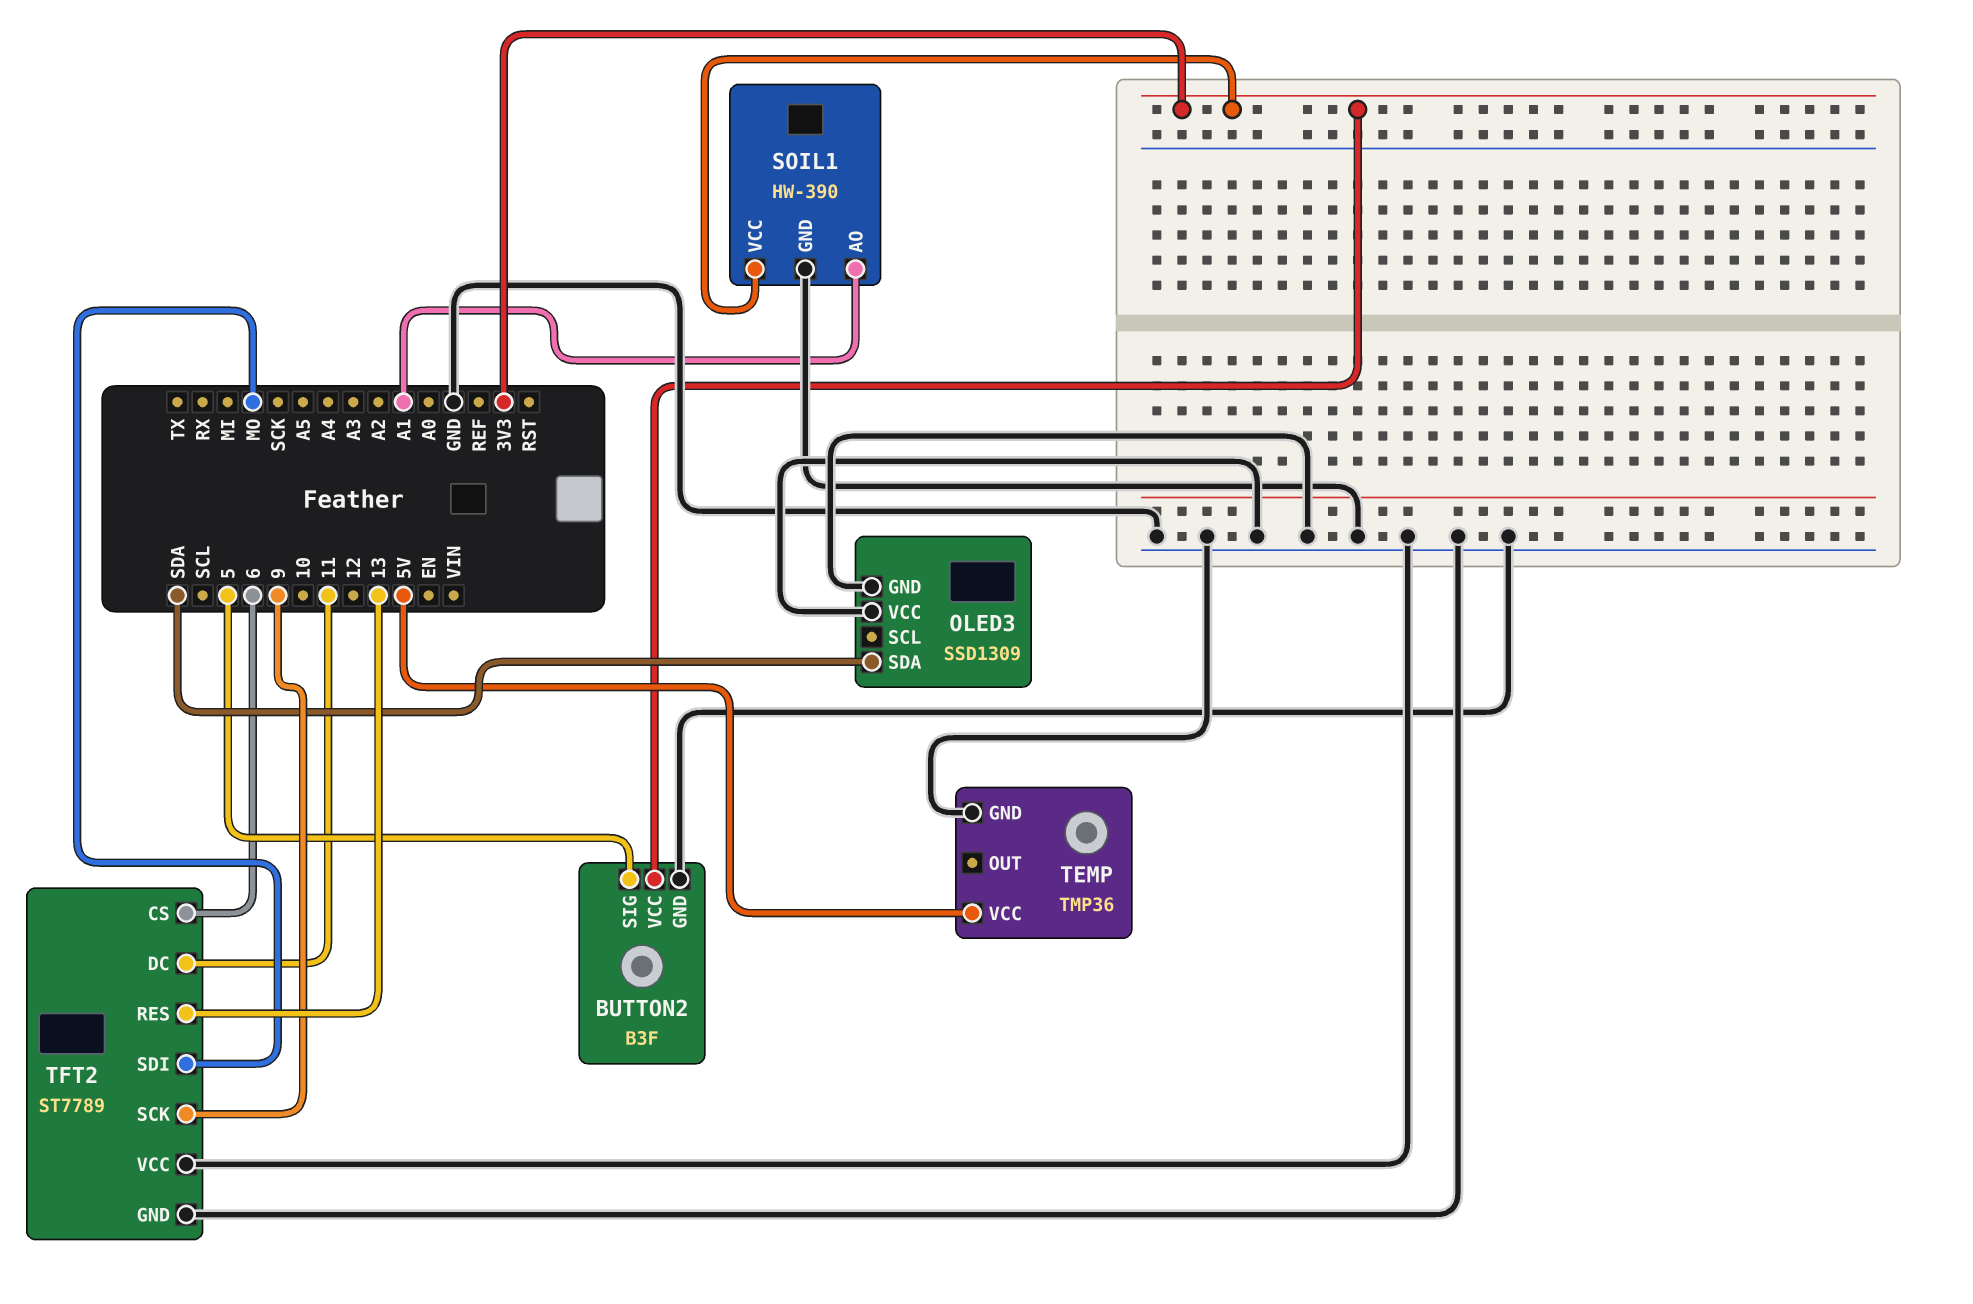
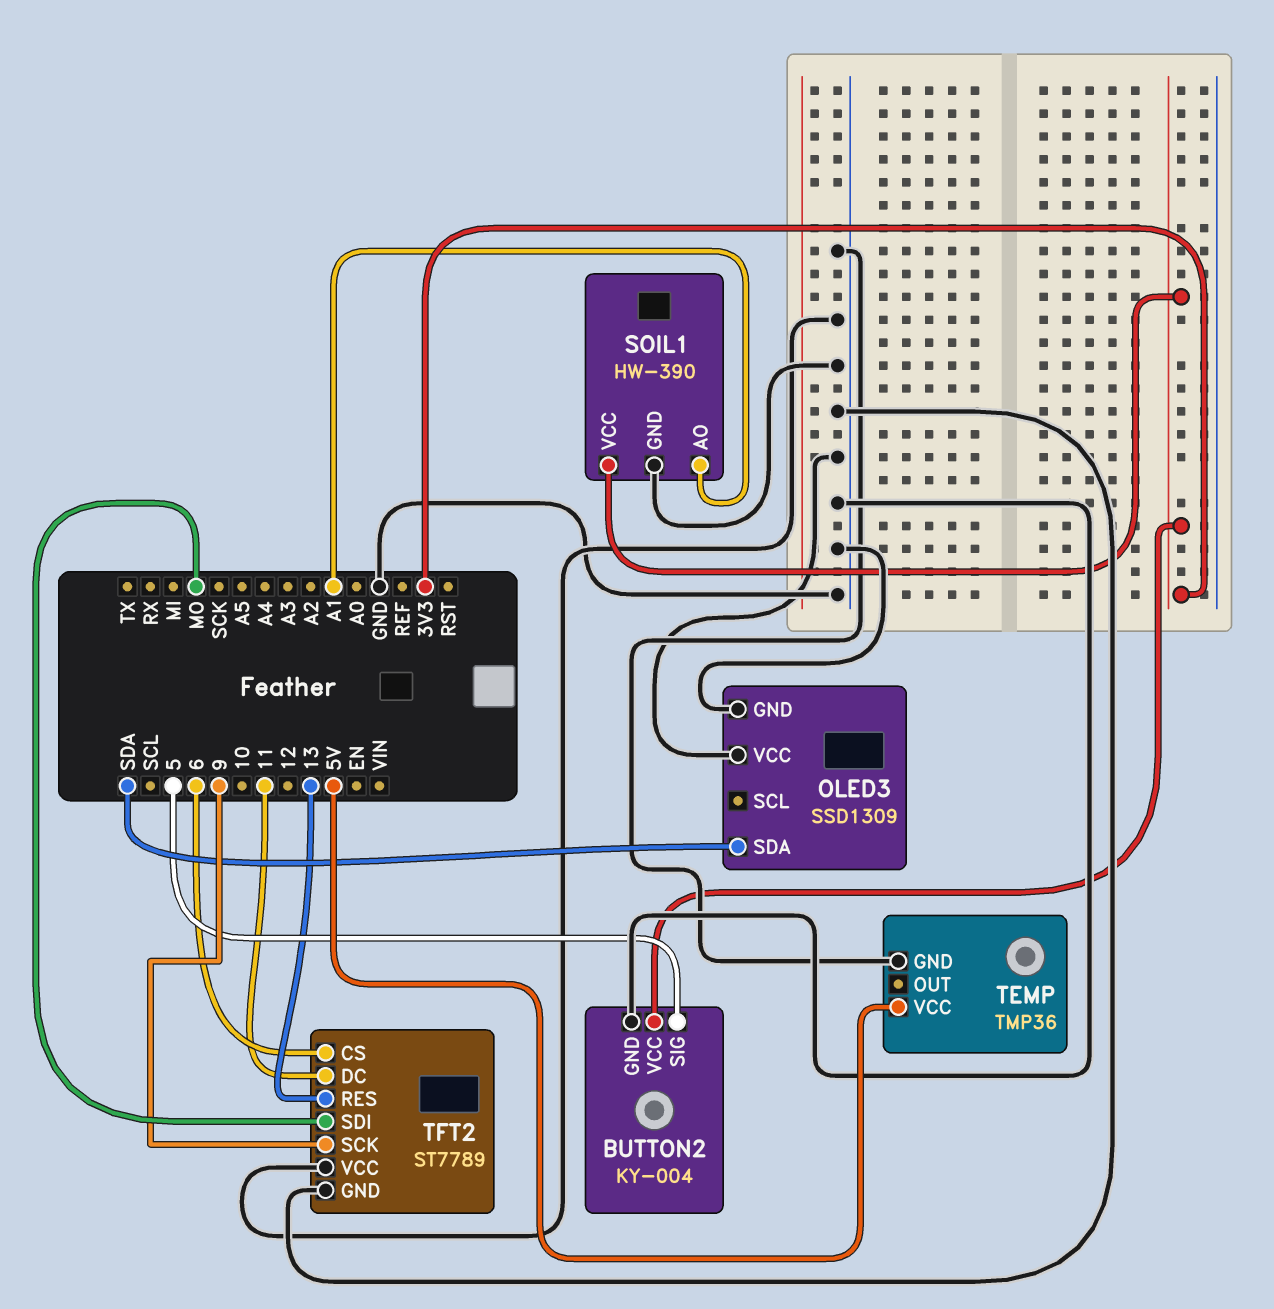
BUTTON2: B3F -> KY-004

